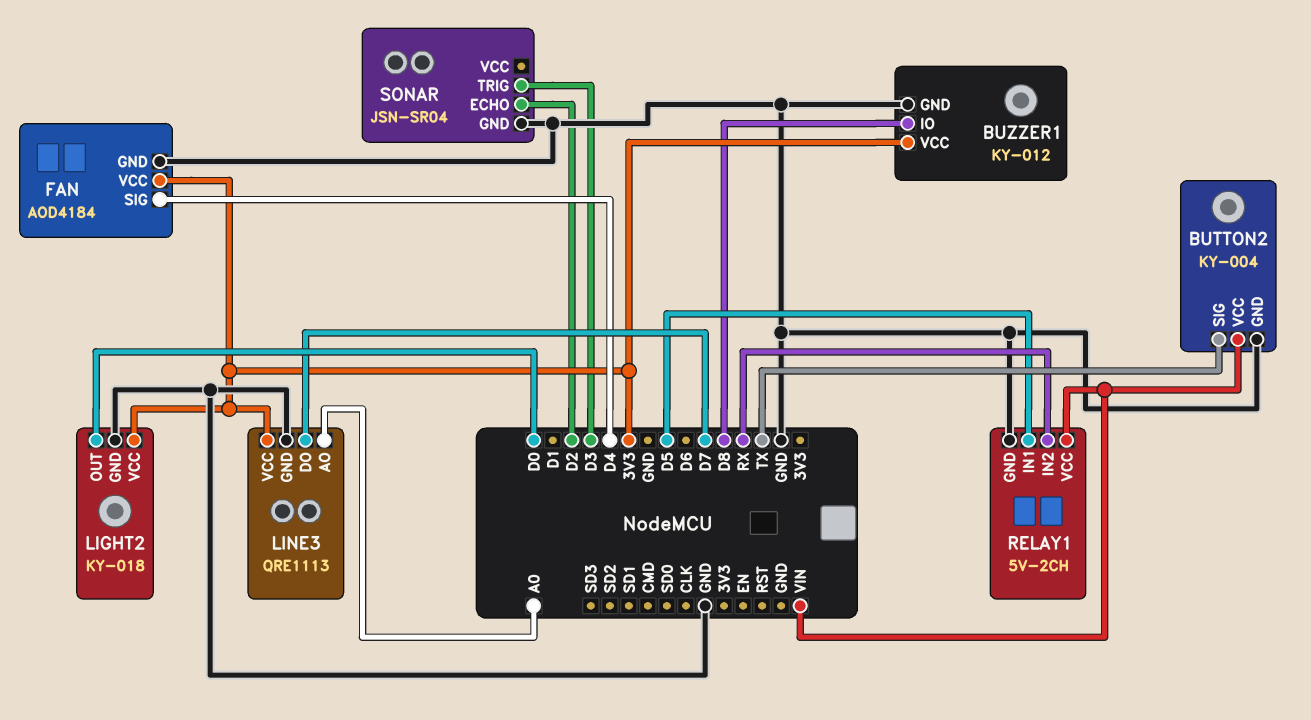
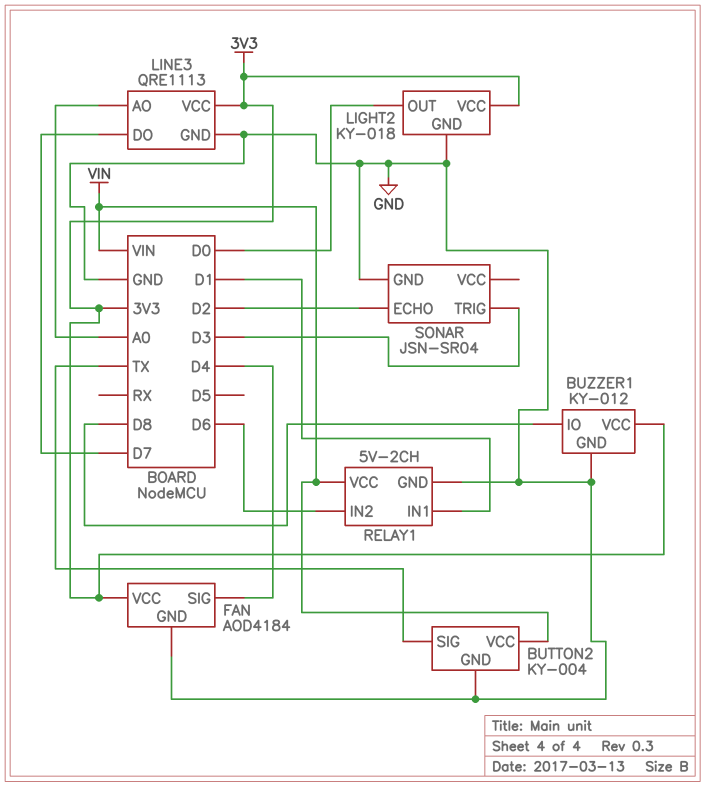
RELAY1 pin IN1: D5 -> D1
RELAY1 pin IN2: RX -> D6

